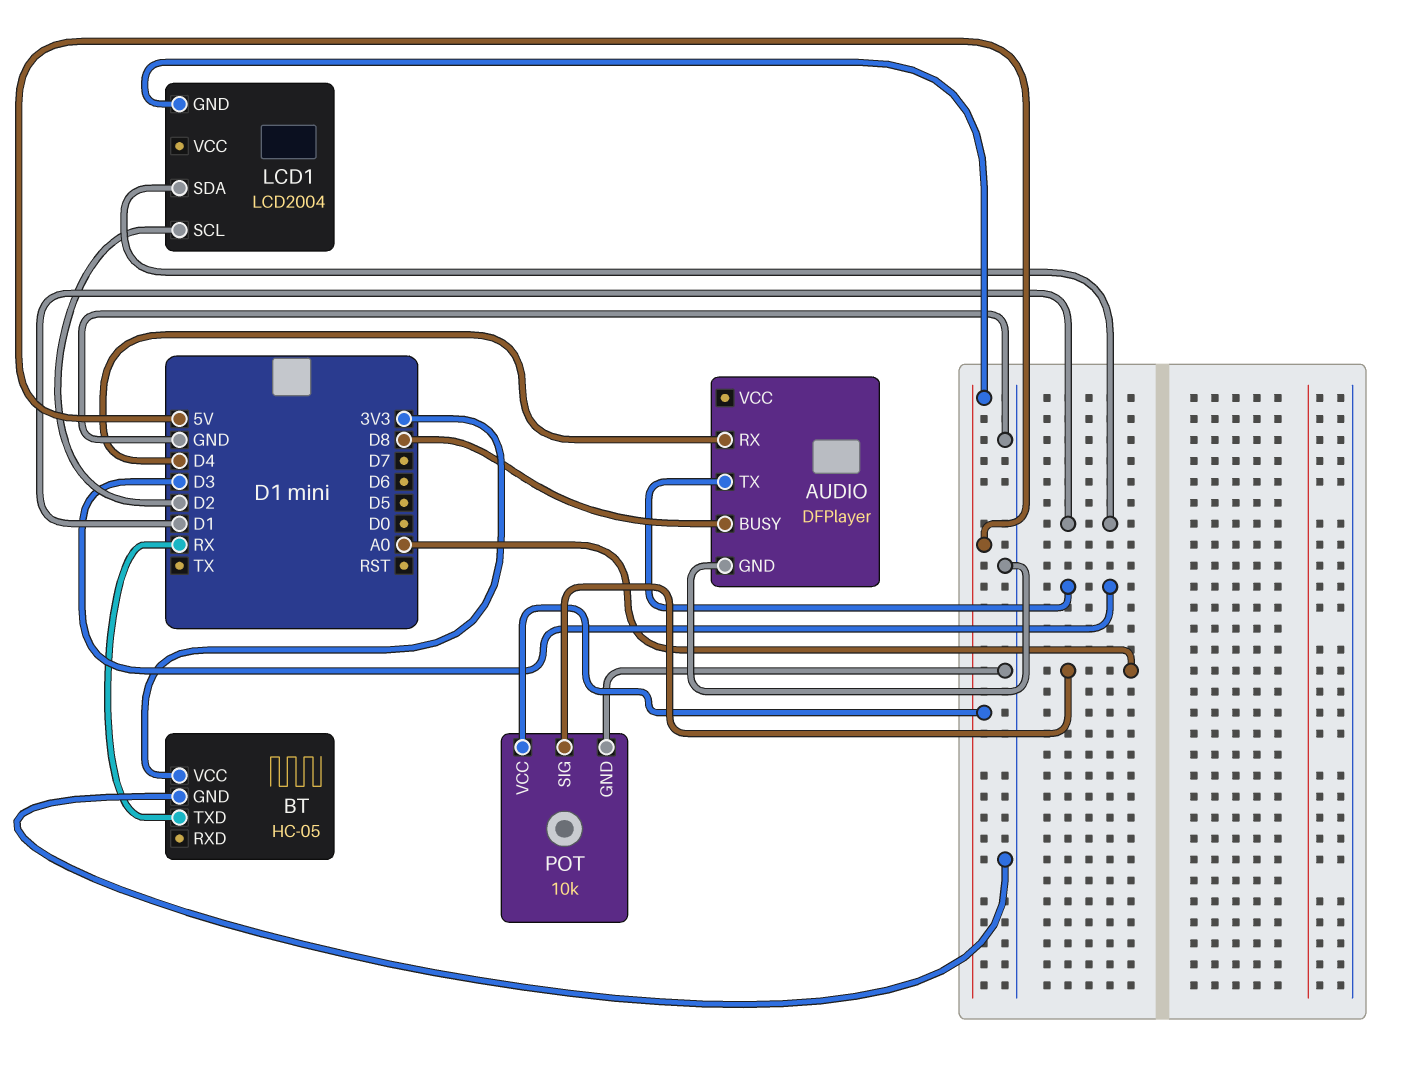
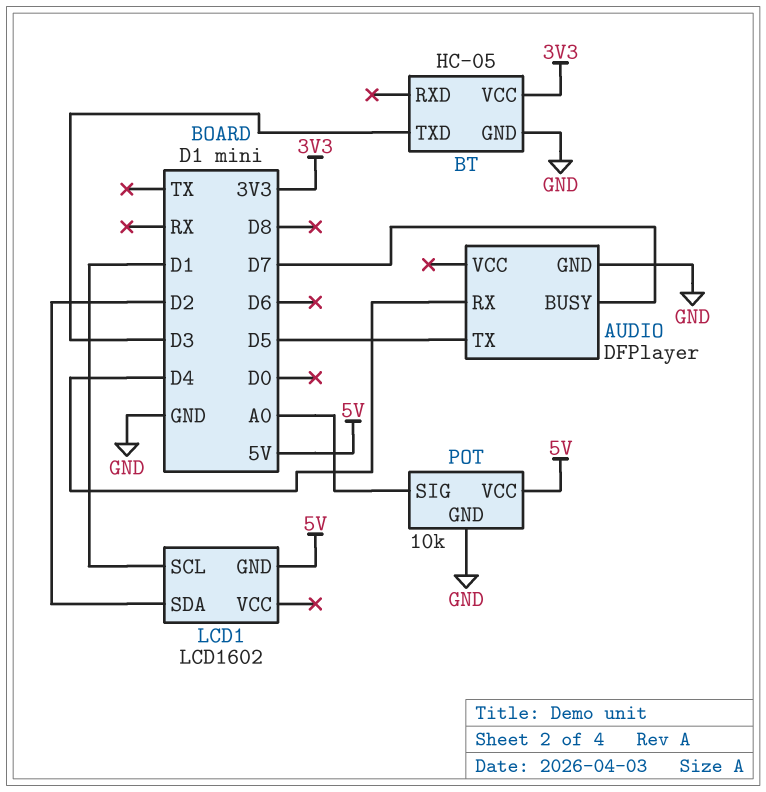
AUDIO pin BUSY: D8 -> D7
AUDIO pin TX: D3 -> D5
BT pin TXD: RX -> D3
LCD1: LCD2004 -> LCD1602
LCD1 pin SCL: D2 -> D1
LCD1 pin SDA: D1 -> D2

